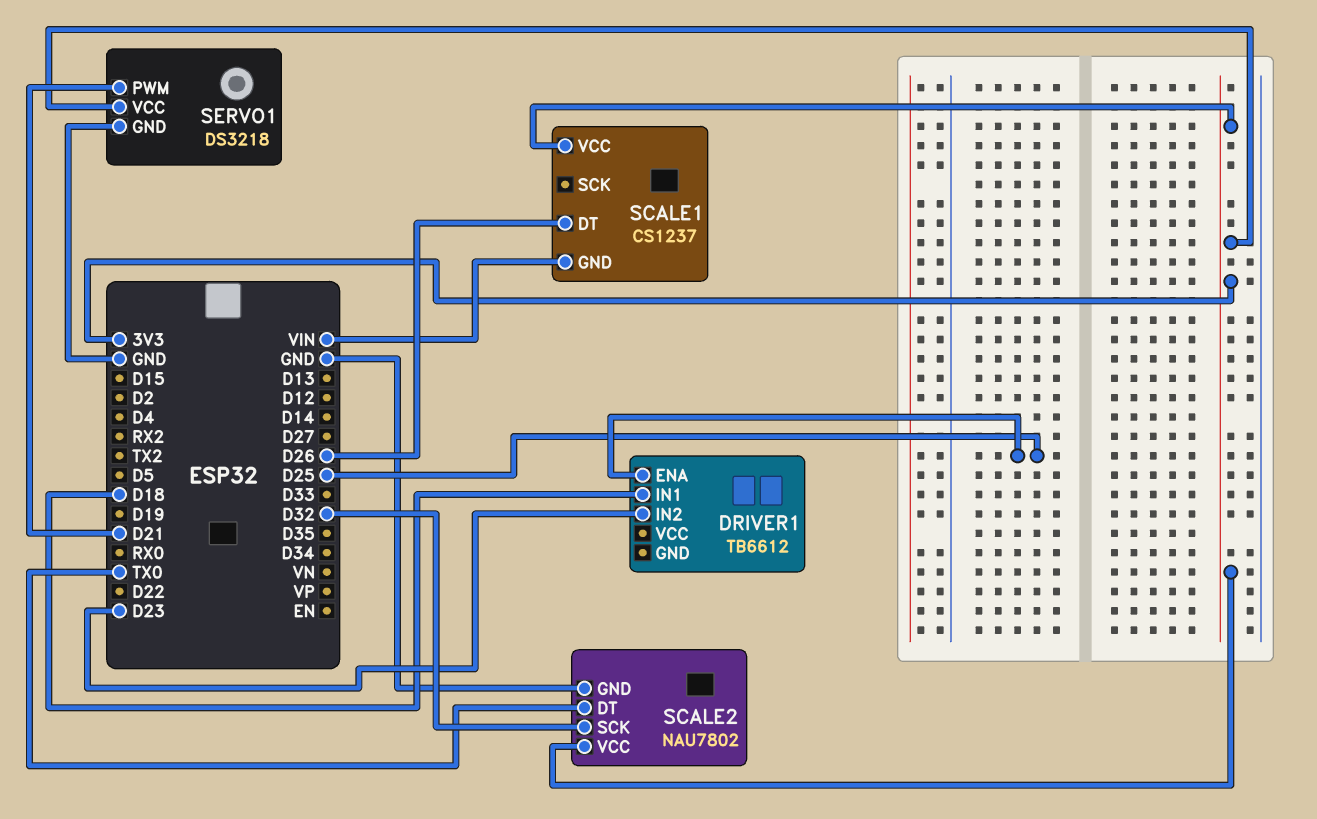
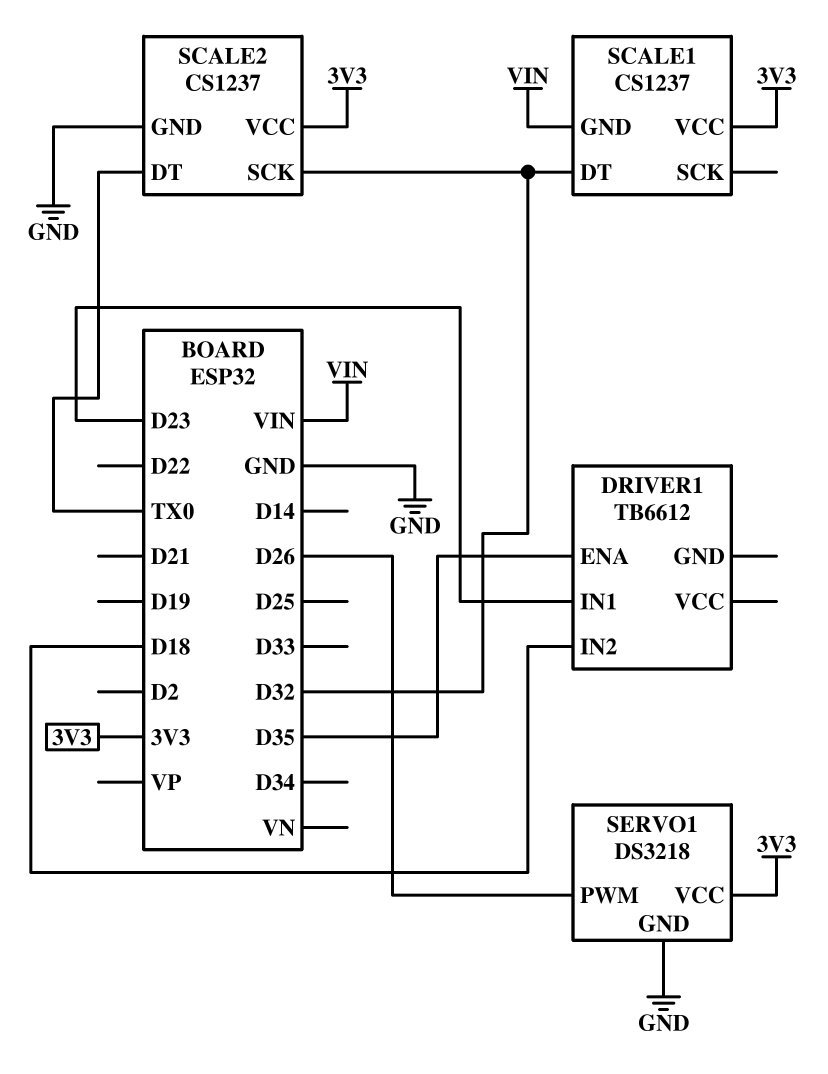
DRIVER1 pin ENA: D25 -> D35
DRIVER1 pin IN1: D18 -> D23
DRIVER1 pin IN2: D23 -> D18
SCALE1 pin DT: D26 -> D32
SCALE2: NAU7802 -> CS1237
SERVO1 pin PWM: D21 -> D26

